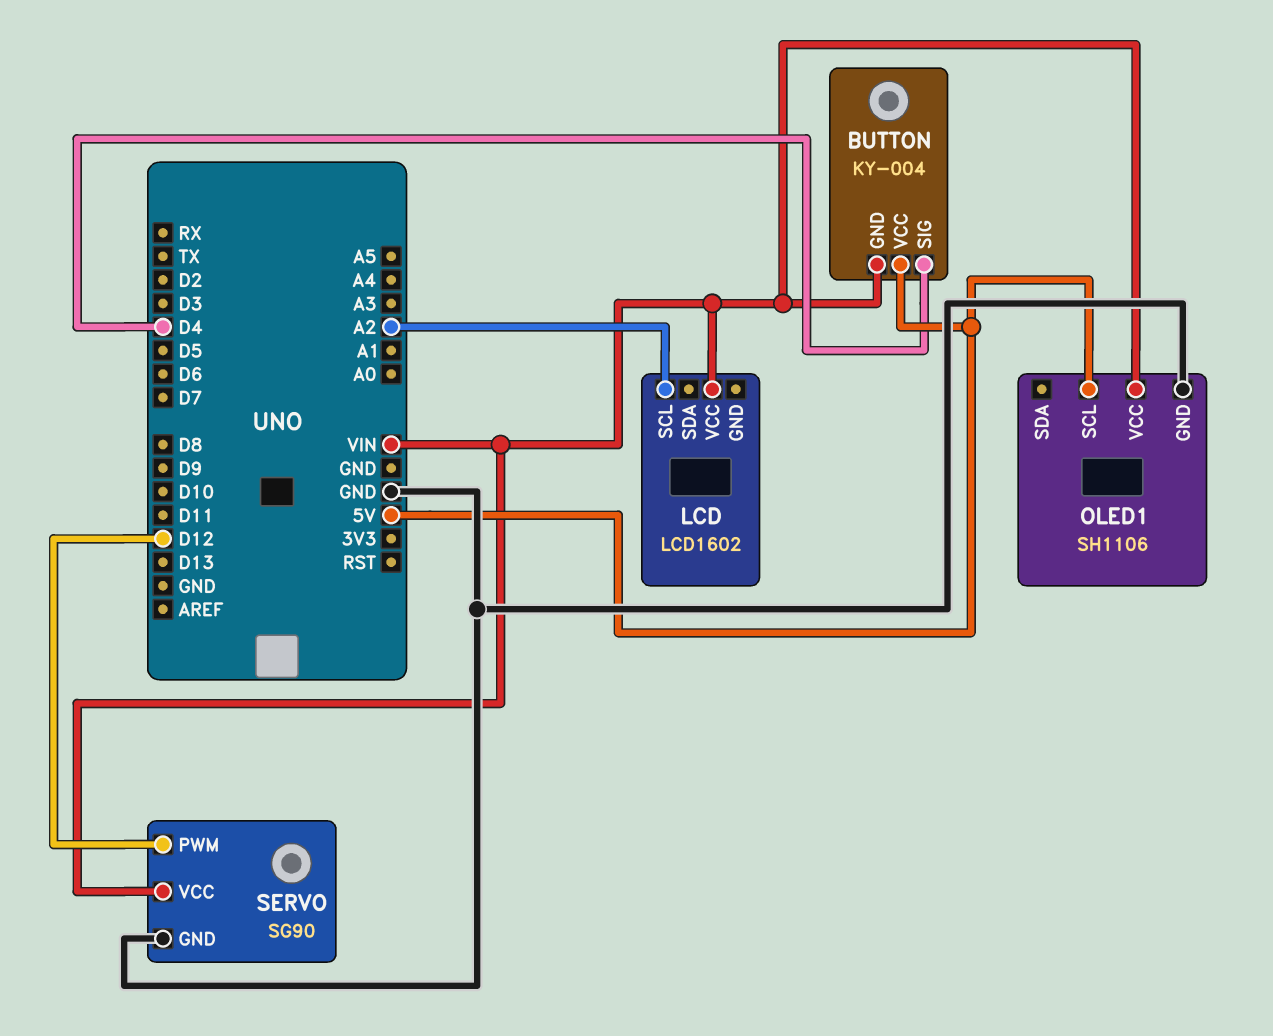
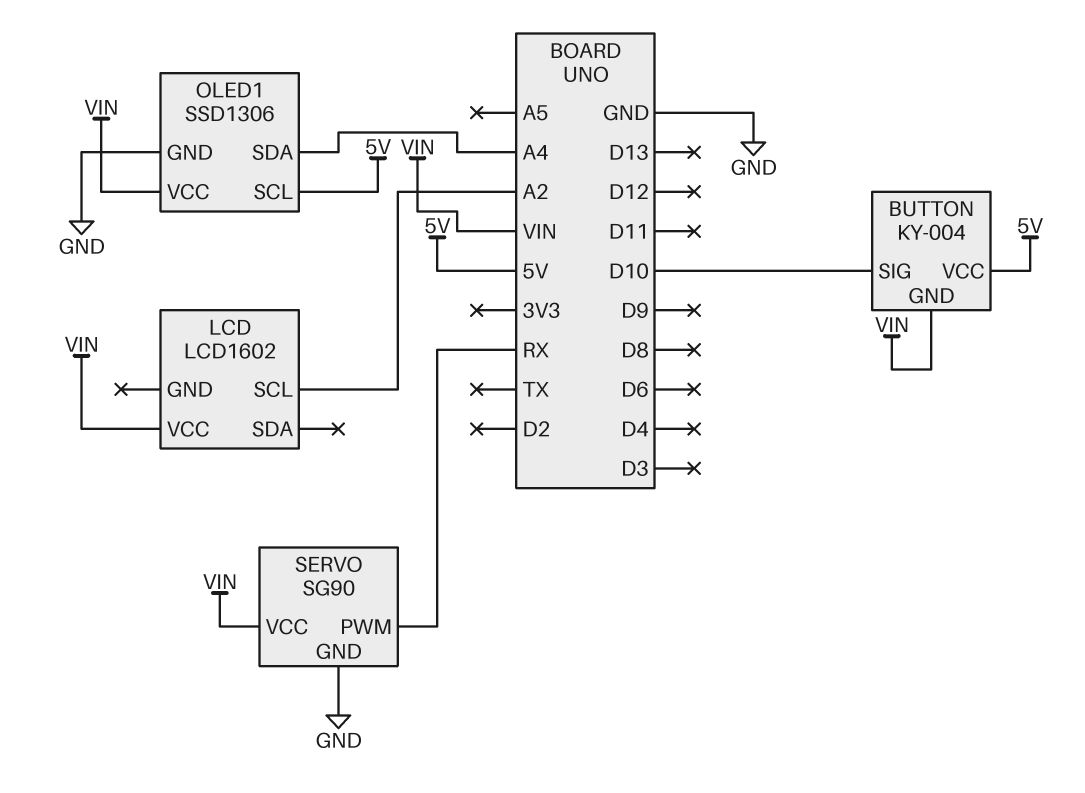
BUTTON pin SIG: D4 -> D10
OLED1: SH1106 -> SSD1306
OLED1 pin SDA: none -> A4
SERVO pin PWM: D12 -> RX

